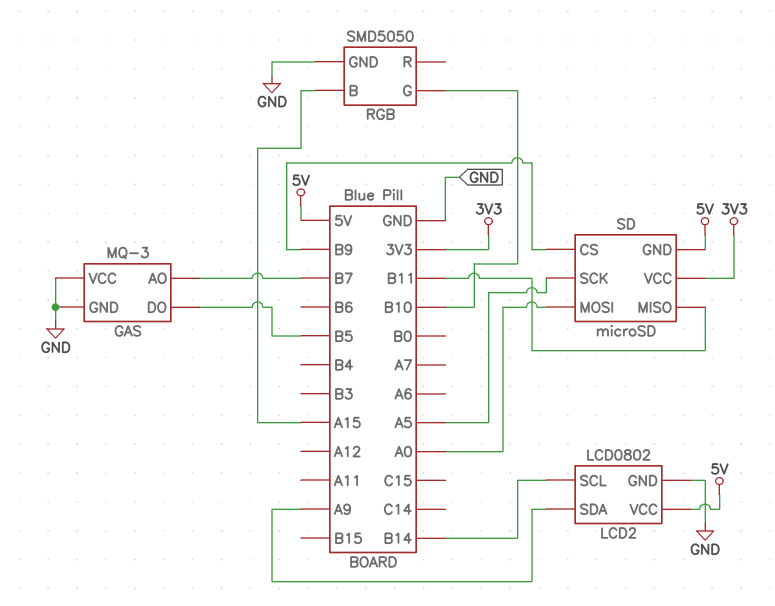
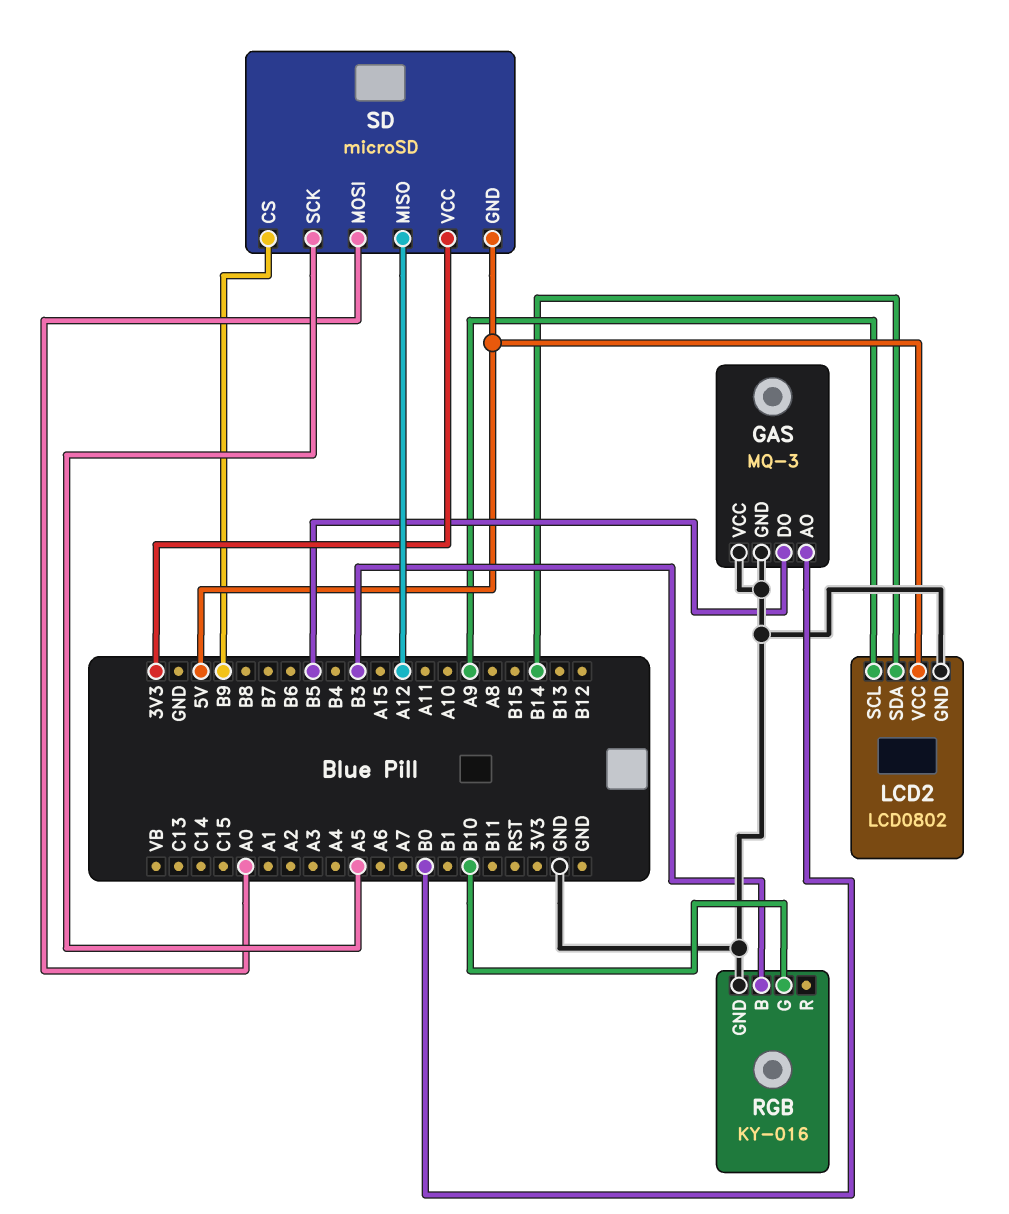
GAS pin AO: B7 -> B0
LCD2 pin SCL: B14 -> A9
LCD2 pin SDA: A9 -> B14
RGB: SMD5050 -> KY-016
RGB pin B: A15 -> B3
SD pin MISO: B11 -> A12

